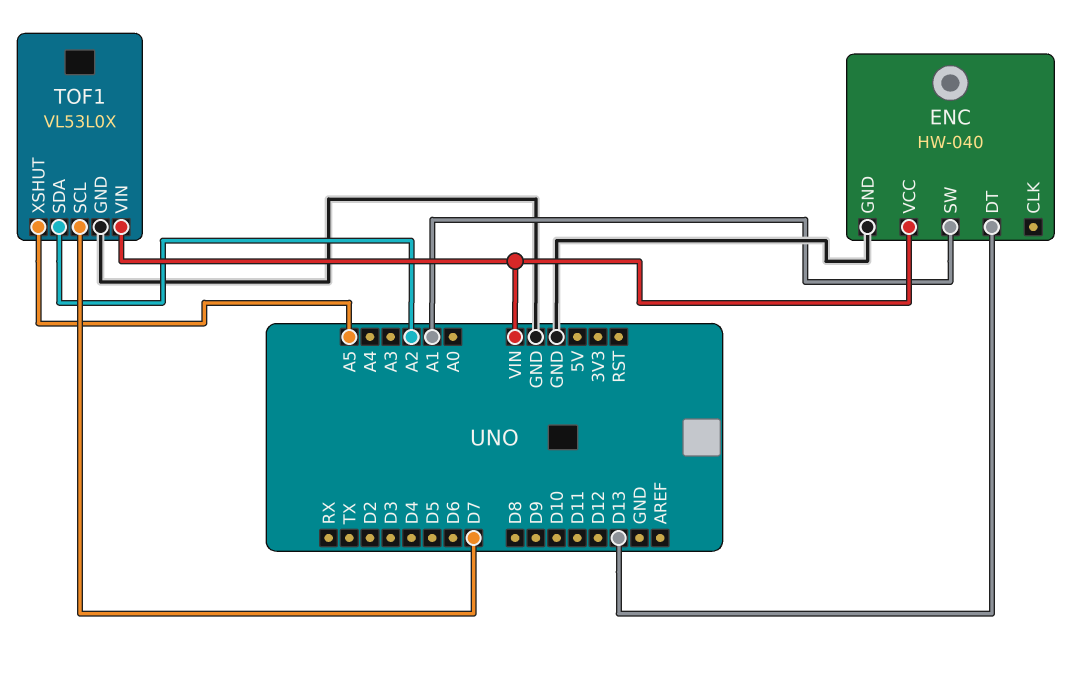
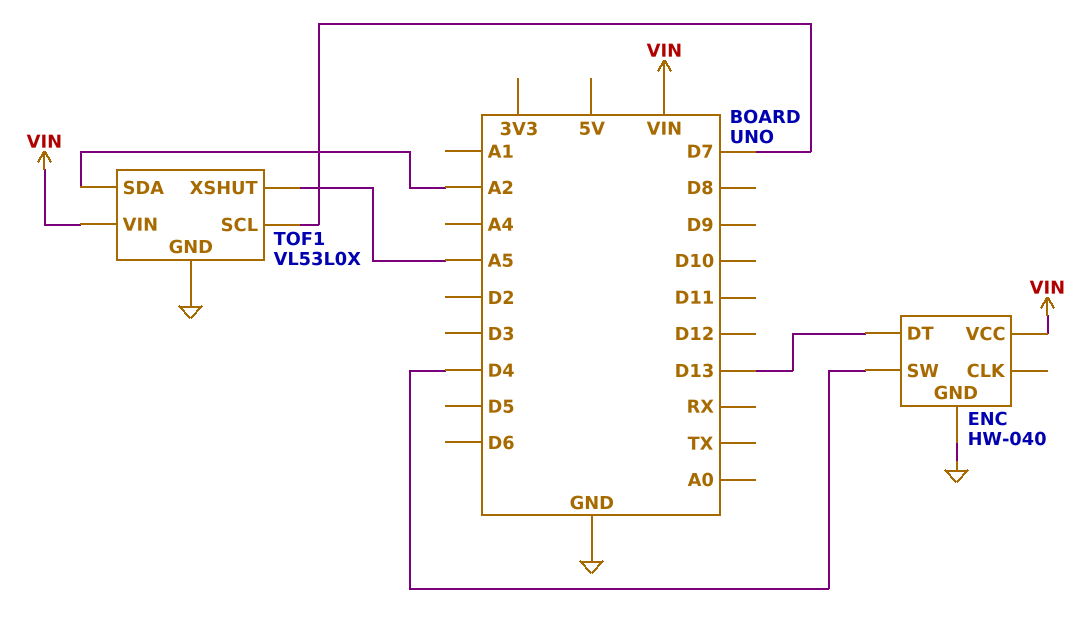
ENC pin SW: A1 -> D4

